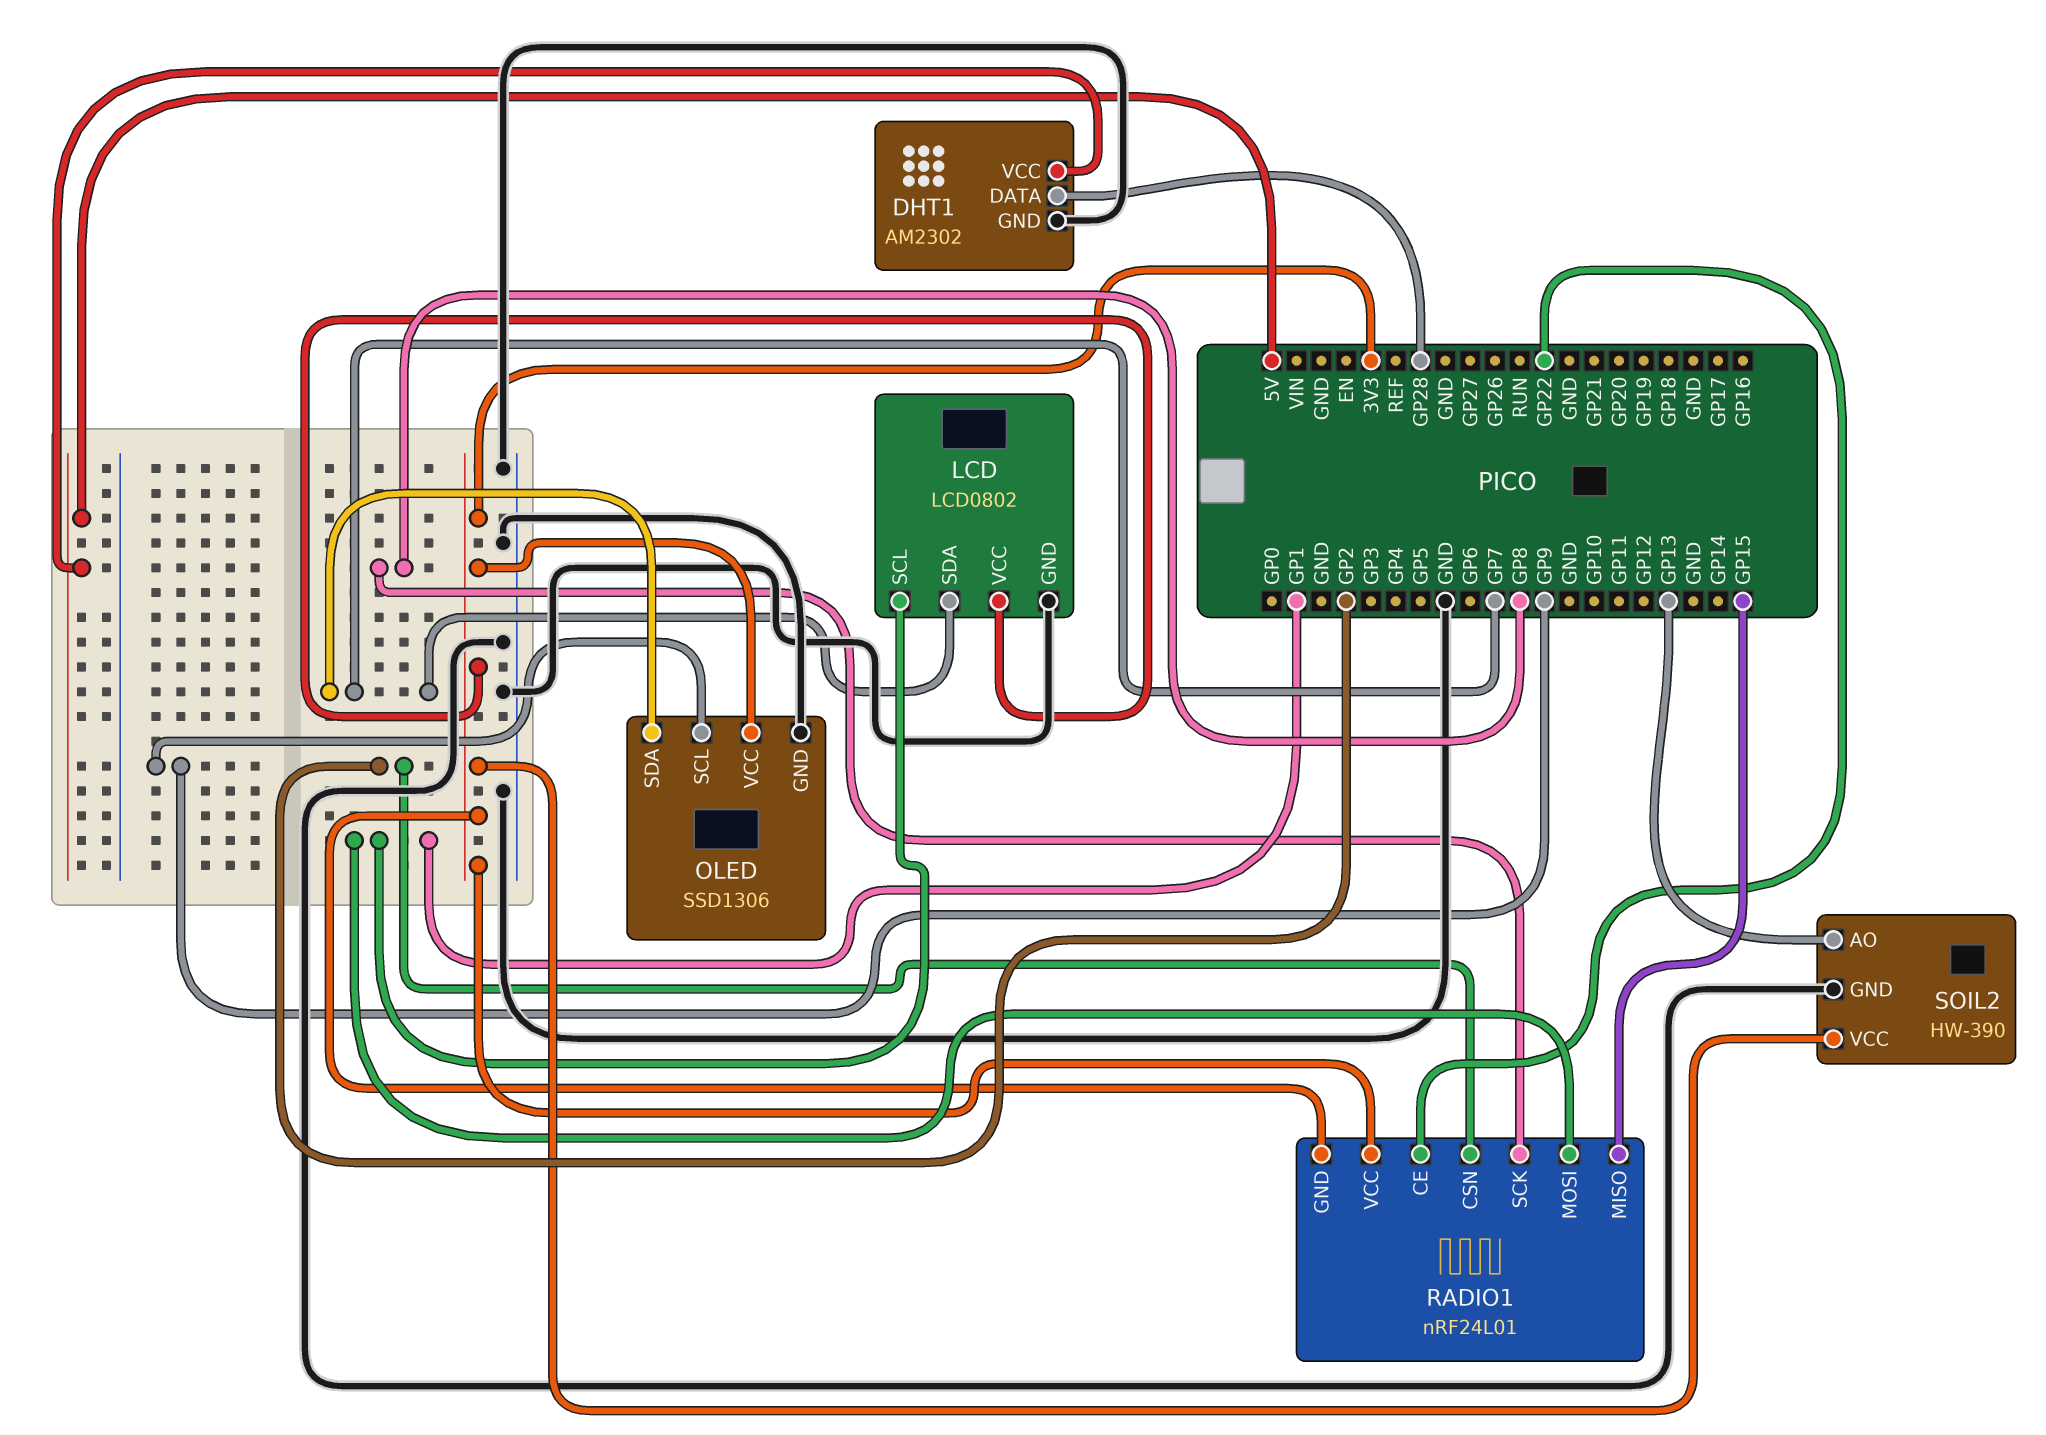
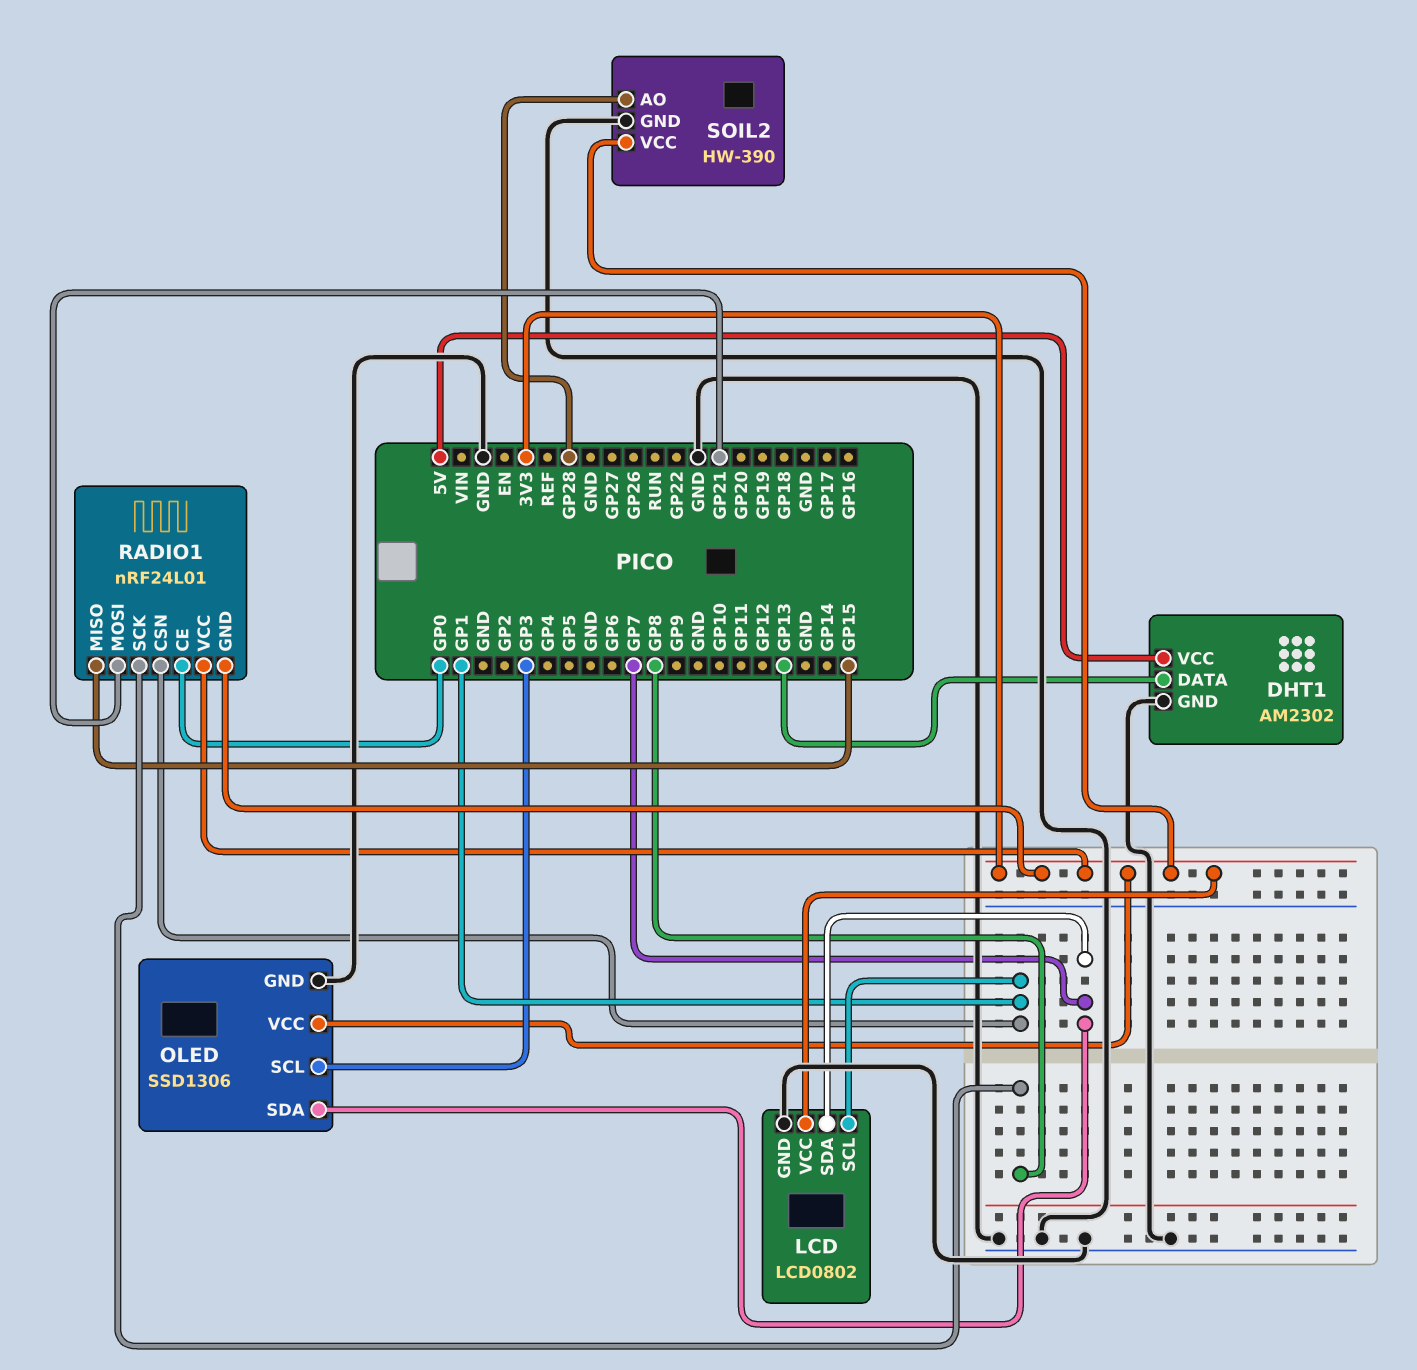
DHT1 pin DATA: GP28 -> GP13
OLED pin SCL: GP9 -> GP3
RADIO1 pin CE: GP22 -> GP0
RADIO1 pin CSN: GP2 -> GP1
RADIO1 pin MOSI: GP1 -> GP21
SOIL2 pin AO: GP13 -> GP28

